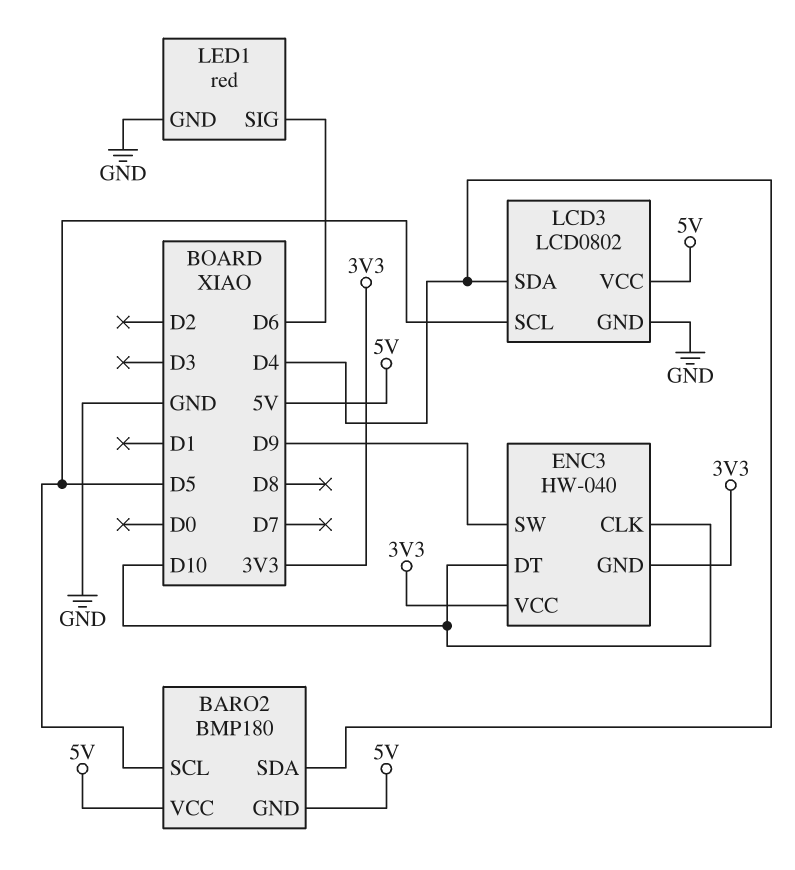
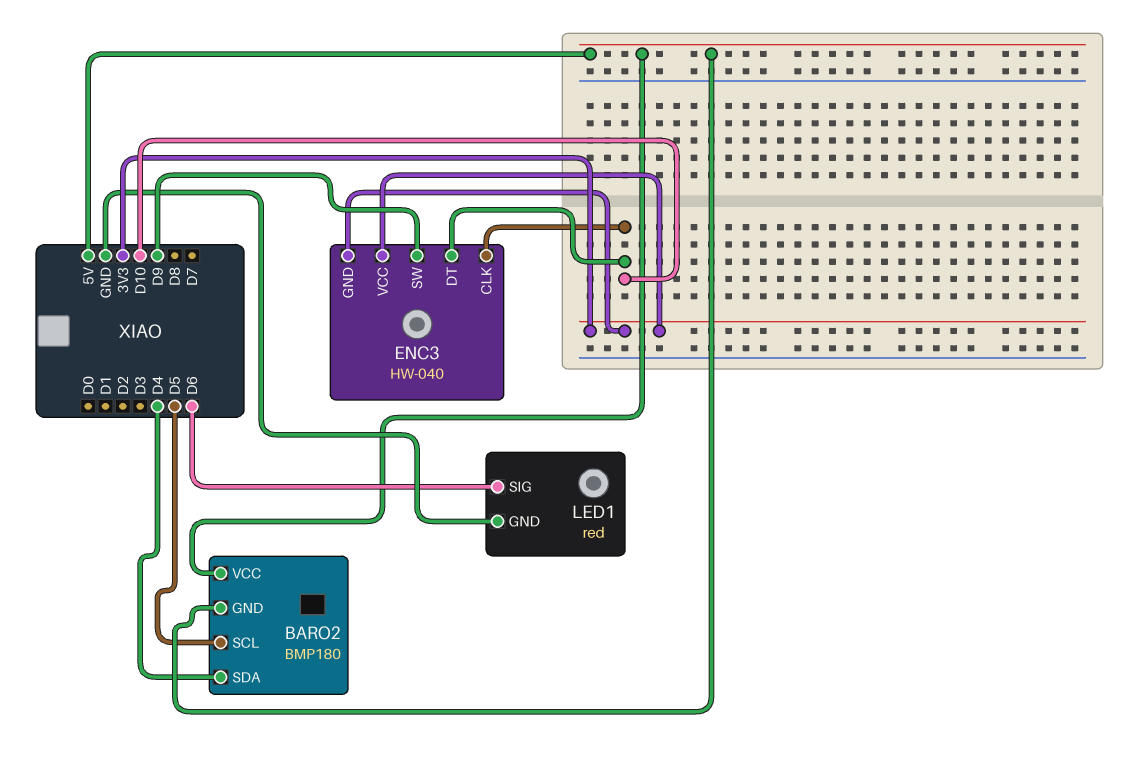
LCD3: LCD0802 -> none
LCD3 pin GND: GND -> none
LCD3 pin SCL: D5 -> none
LCD3 pin SDA: D4 -> none
LCD3 pin VCC: 5V -> none

